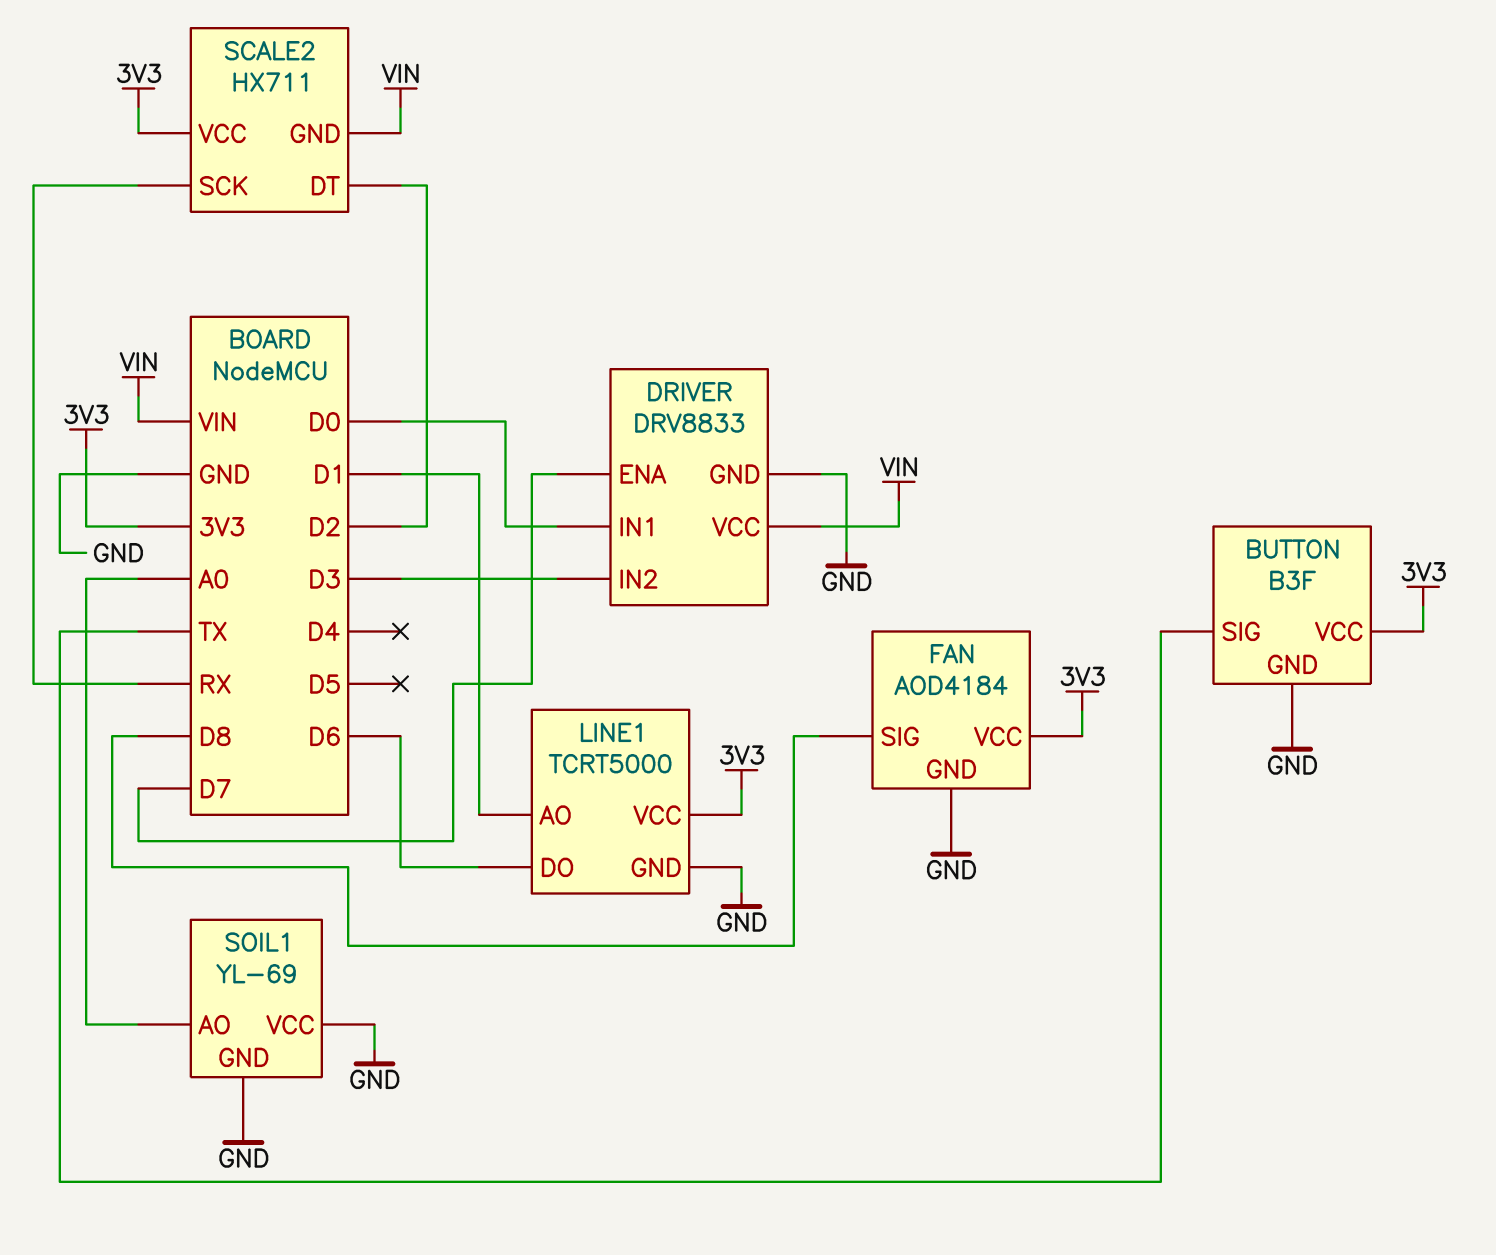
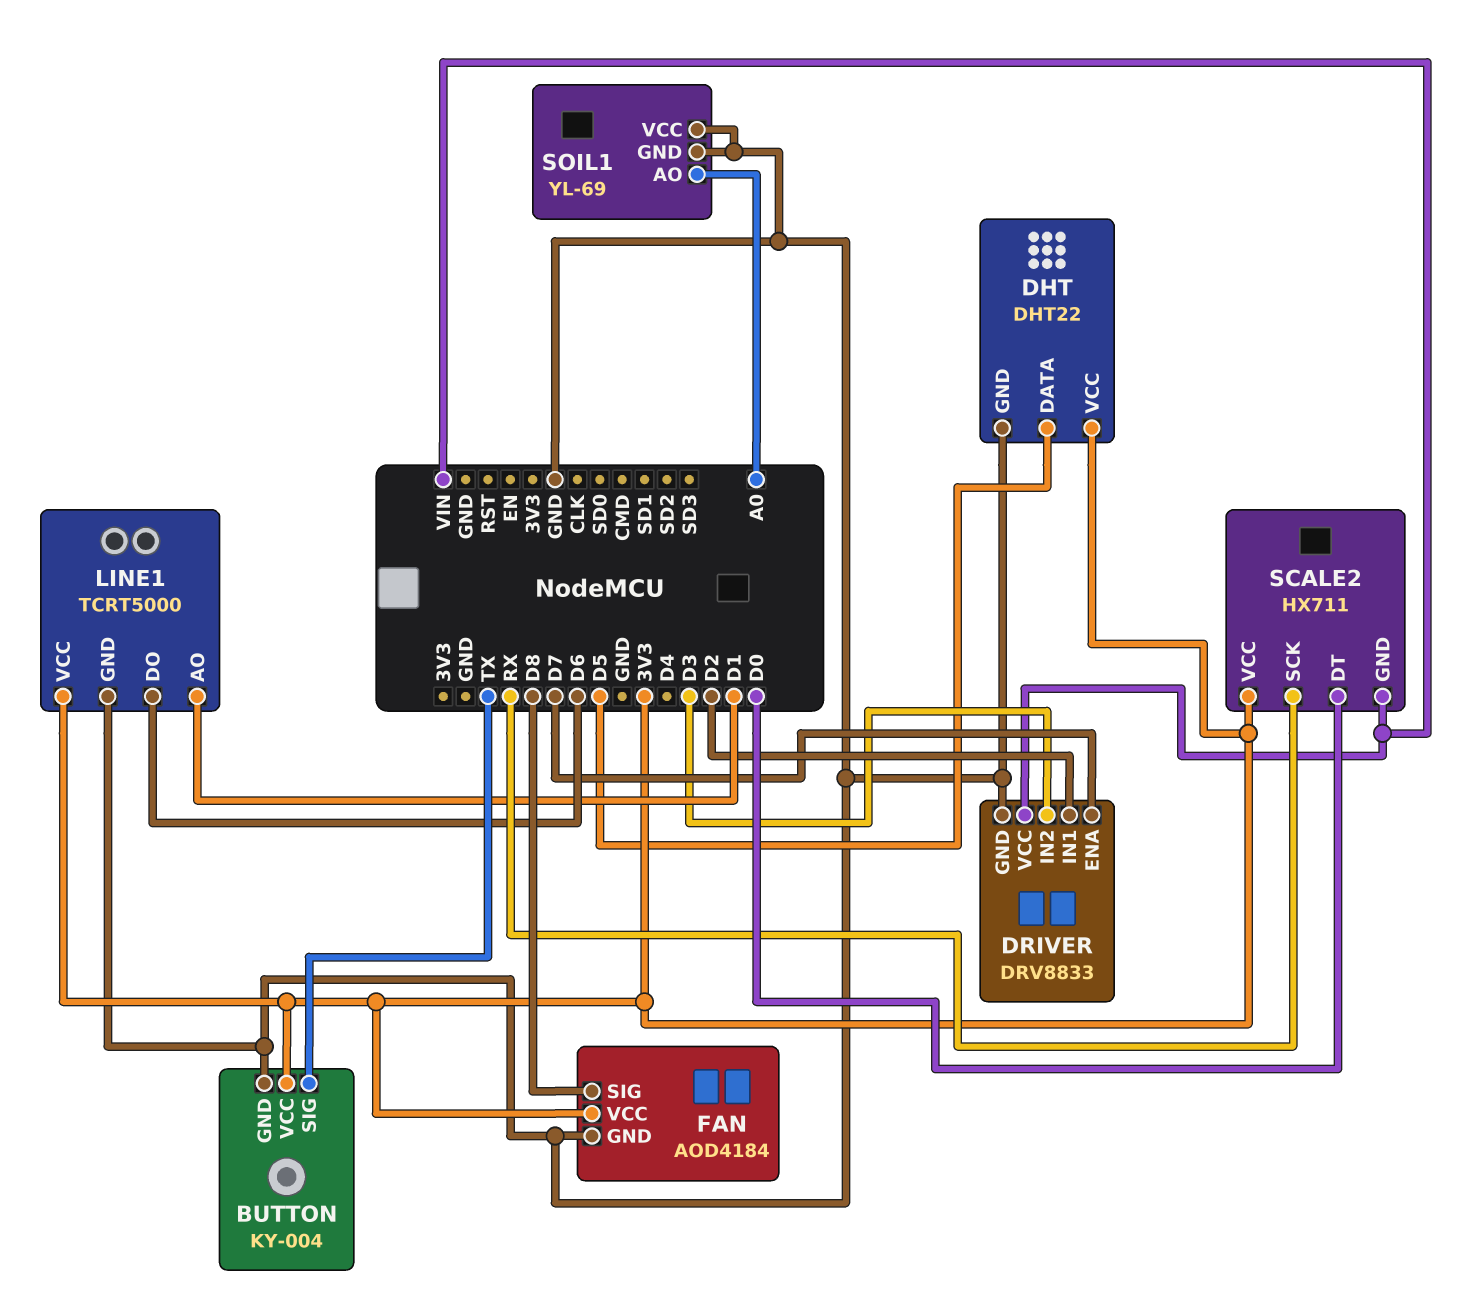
BUTTON: B3F -> KY-004
DHT: none -> DHT22
DHT pin DATA: none -> D5
DHT pin GND: none -> GND
DHT pin VCC: none -> 3V3
DRIVER pin IN1: D0 -> D2
SCALE2 pin DT: D2 -> D0

